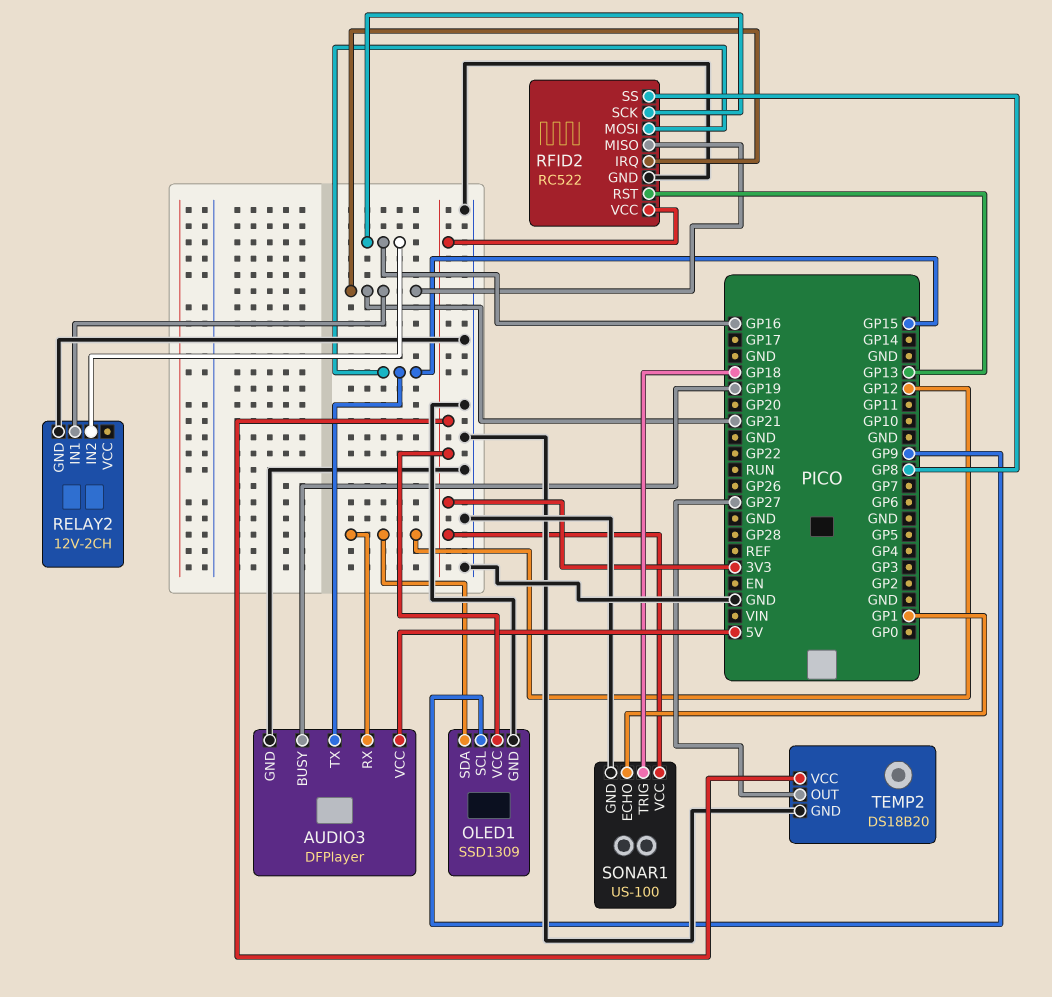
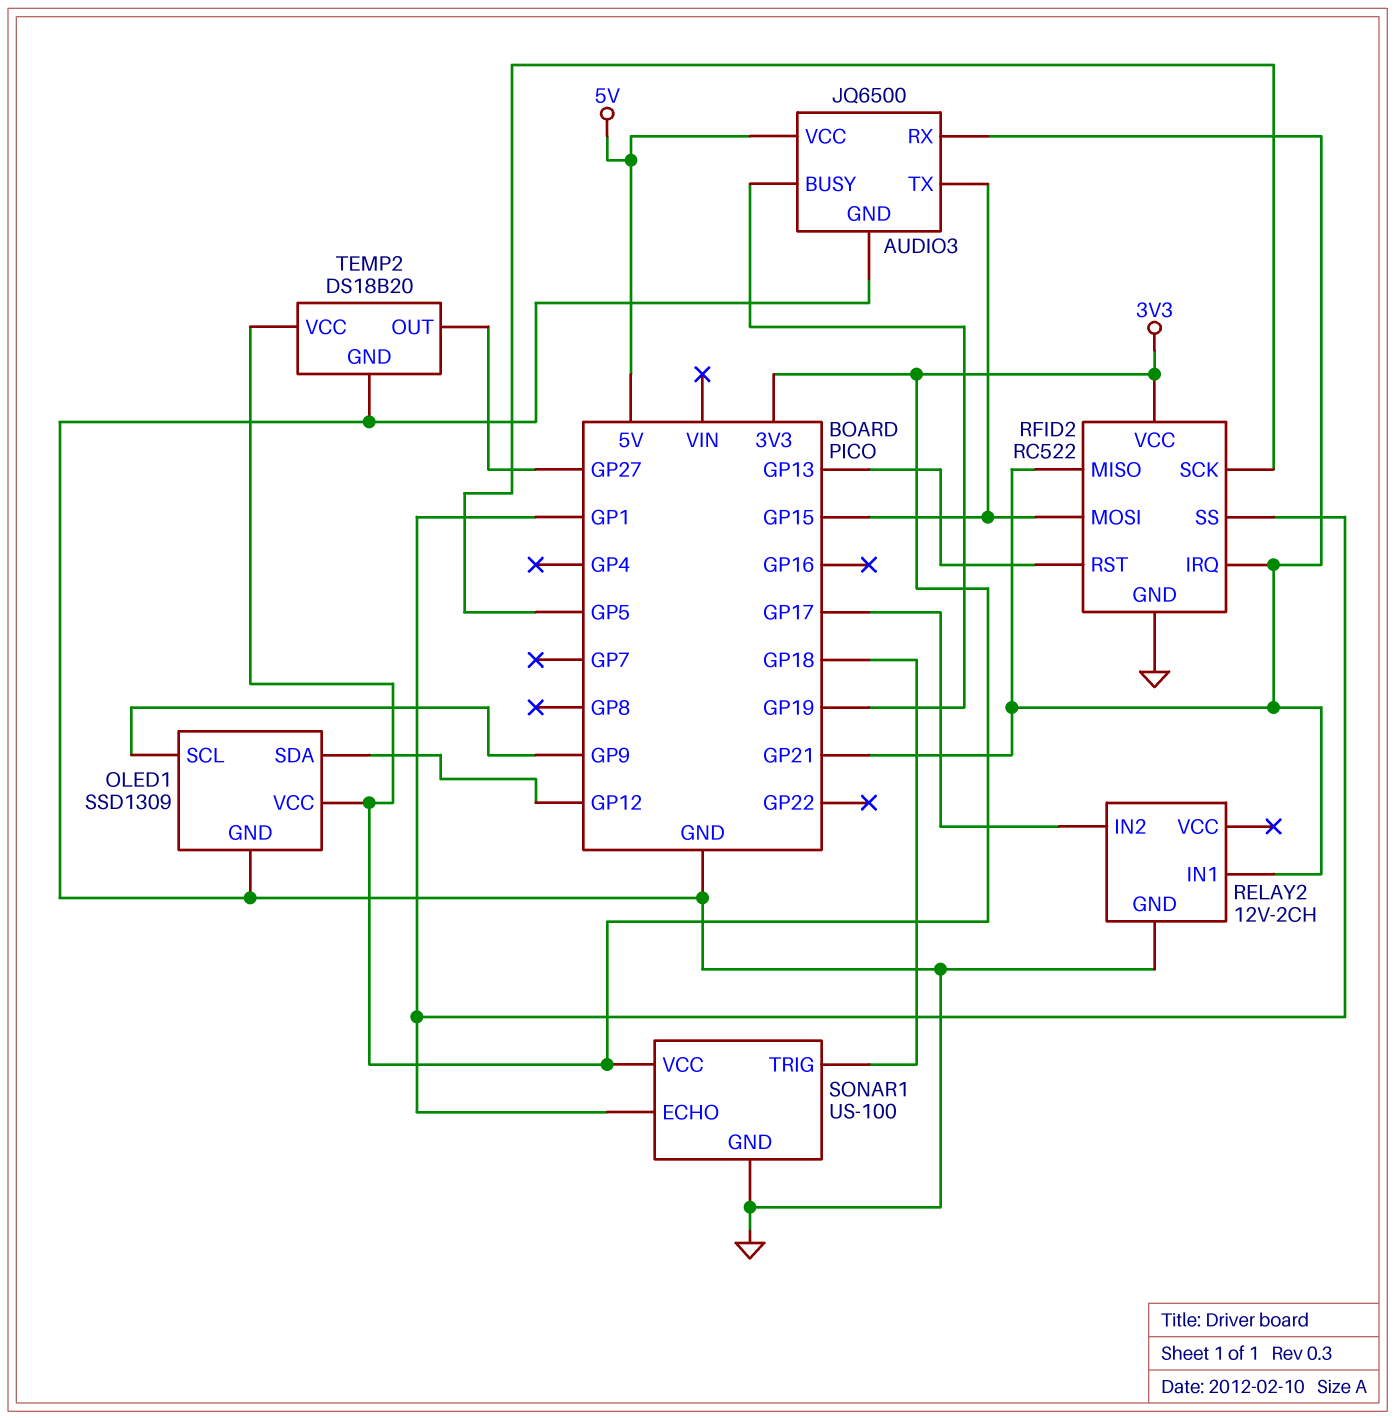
AUDIO3: DFPlayer -> JQ6500
AUDIO3 pin RX: GP12 -> GP21
RELAY2 pin IN2: GP16 -> GP17
RFID2 pin SCK: GP16 -> GP5
RFID2 pin SS: GP8 -> GP1

